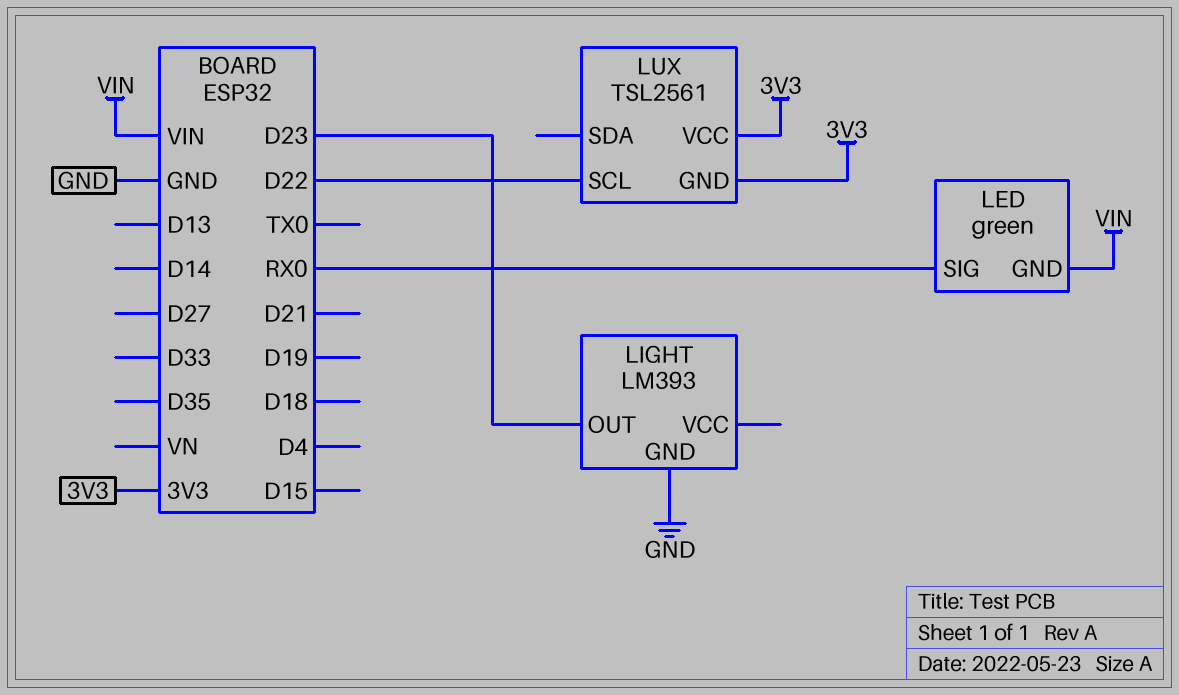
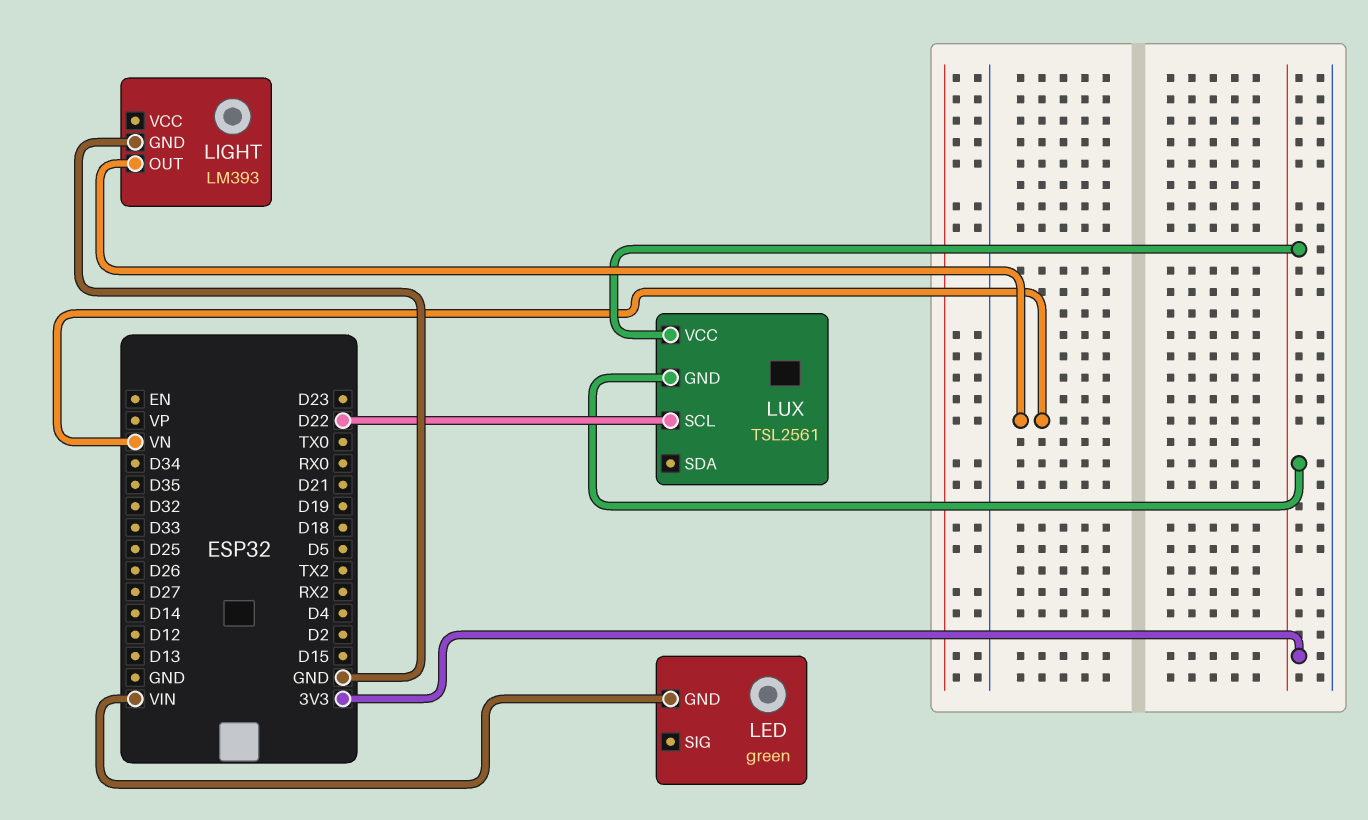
LED pin SIG: RX0 -> none
LIGHT pin OUT: D23 -> VN

